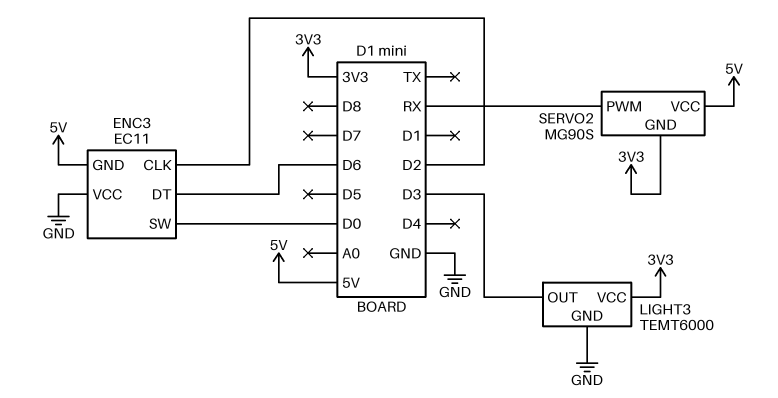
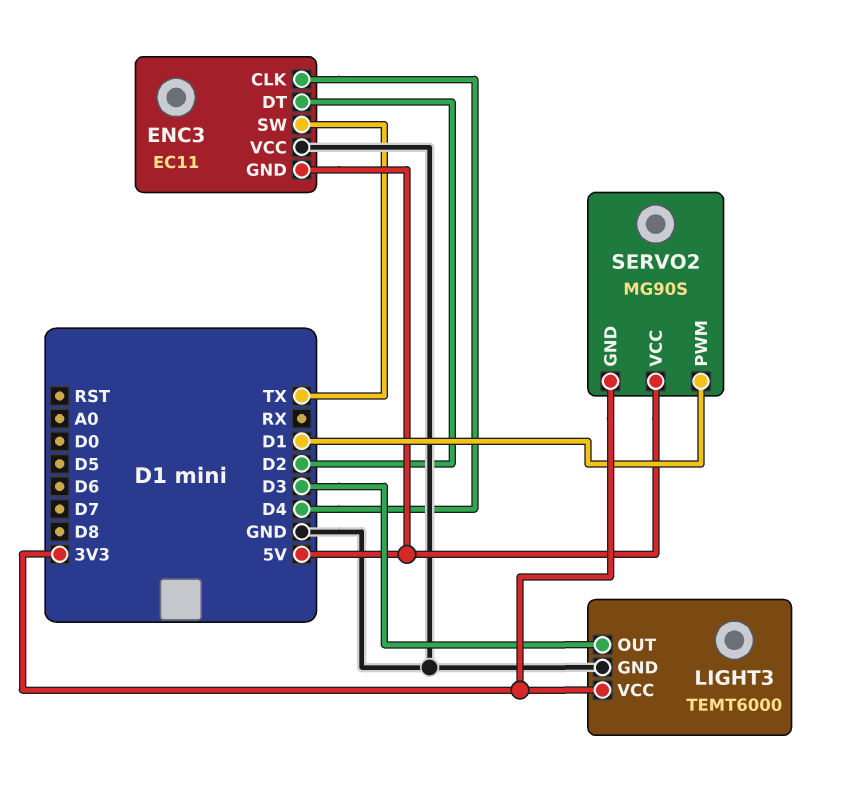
ENC3 pin CLK: D2 -> D4
ENC3 pin DT: D6 -> D2
ENC3 pin SW: D0 -> TX
SERVO2 pin PWM: RX -> D1

